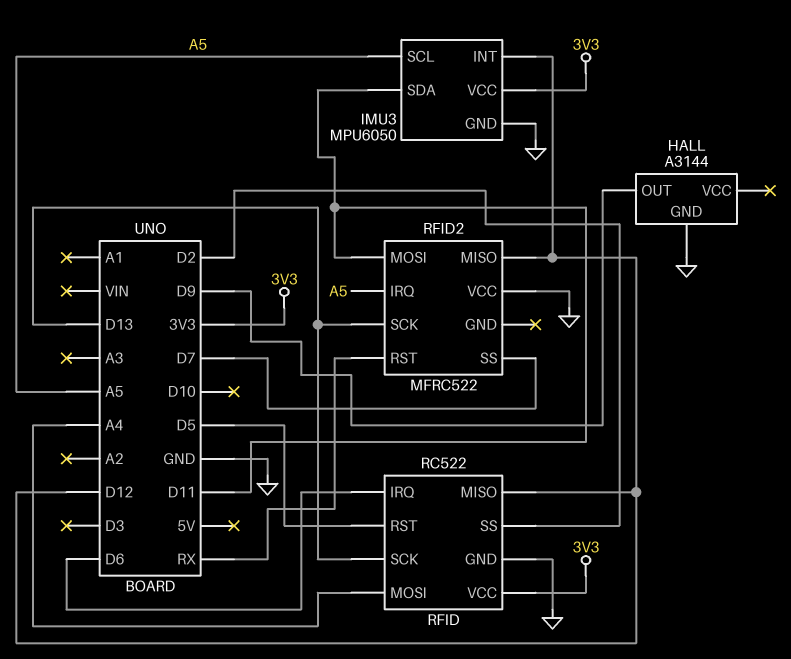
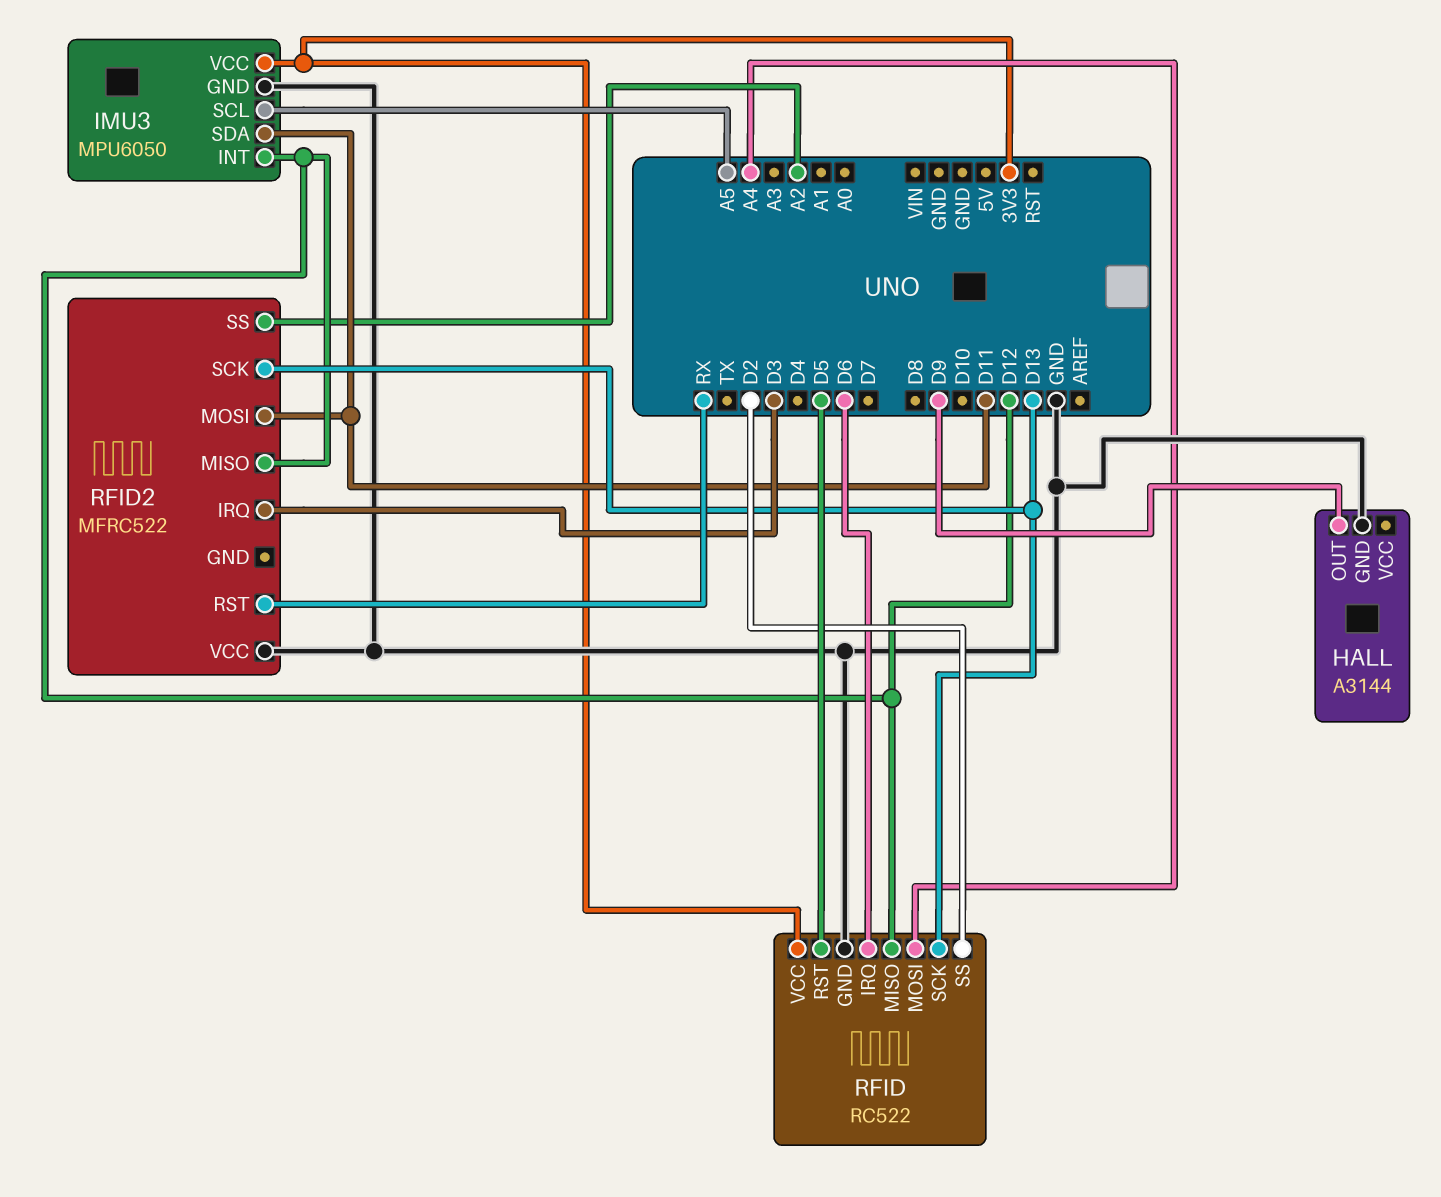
RFID2 pin IRQ: A5 -> D3
RFID2 pin SS: D7 -> A2

